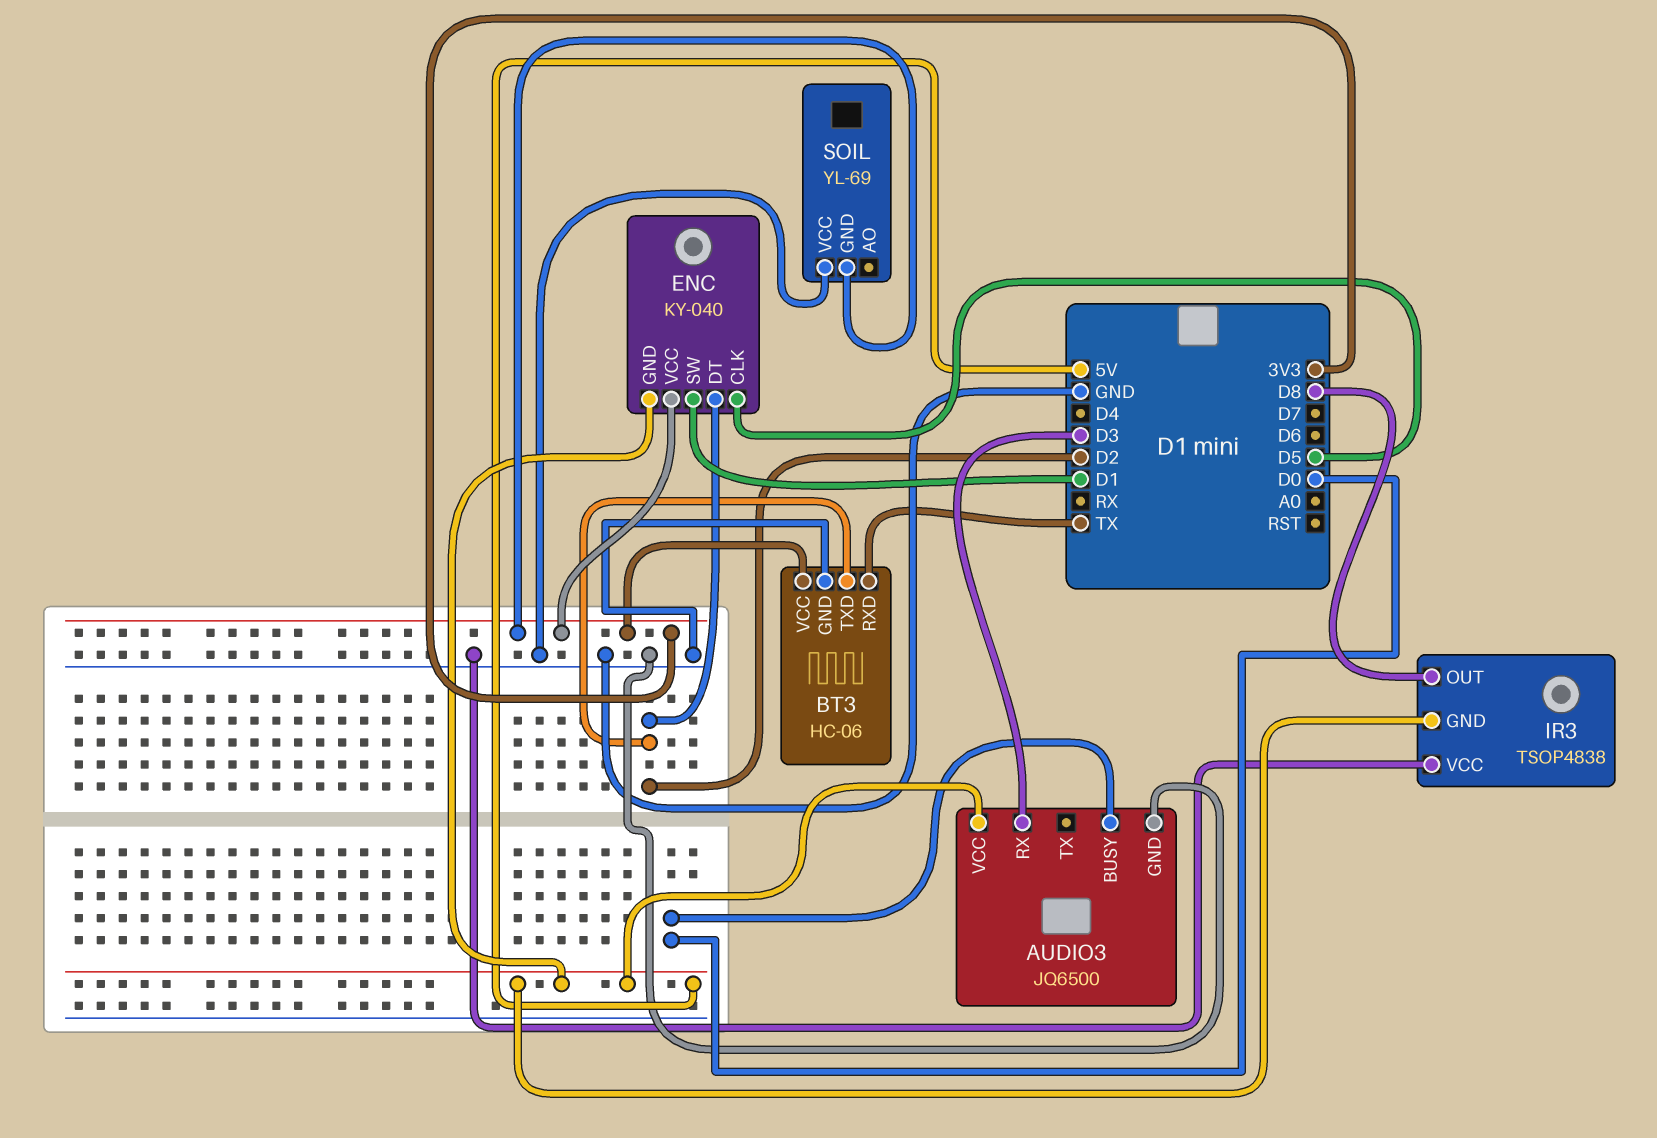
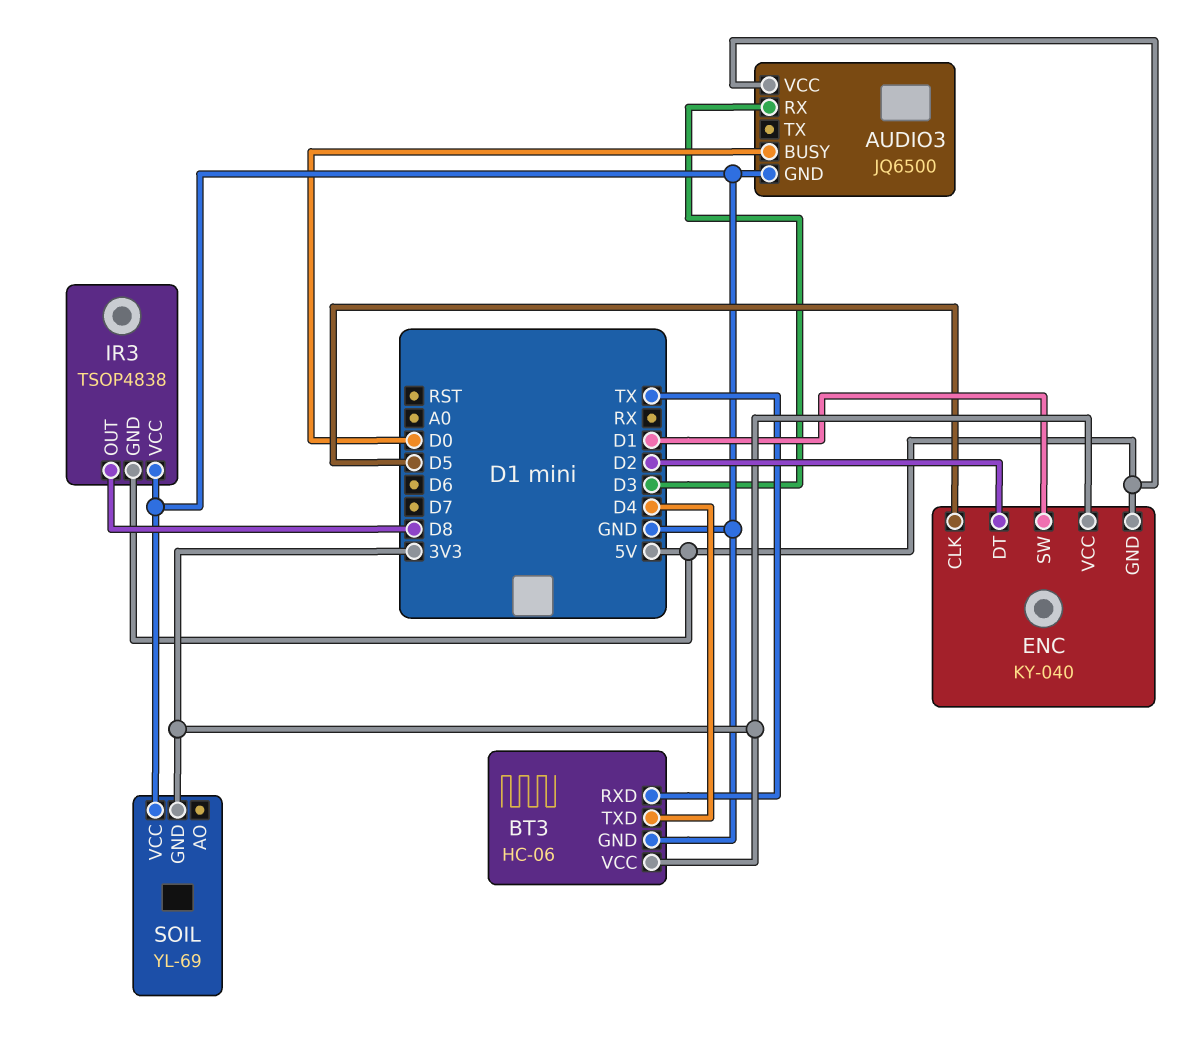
BT3 pin TXD: D2 -> D4

